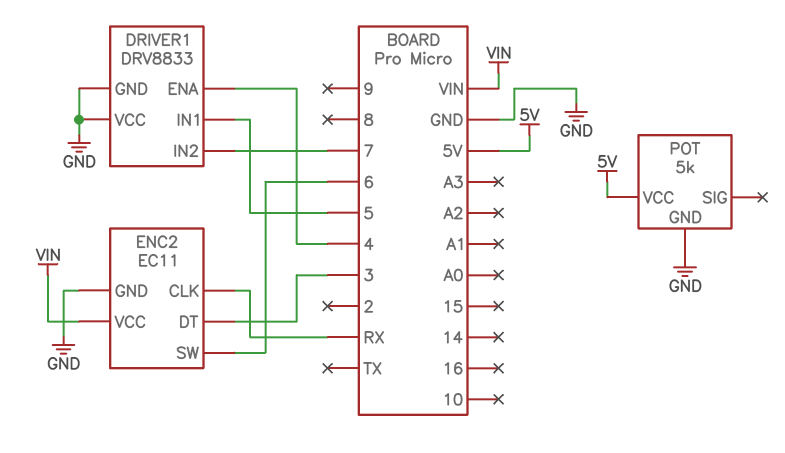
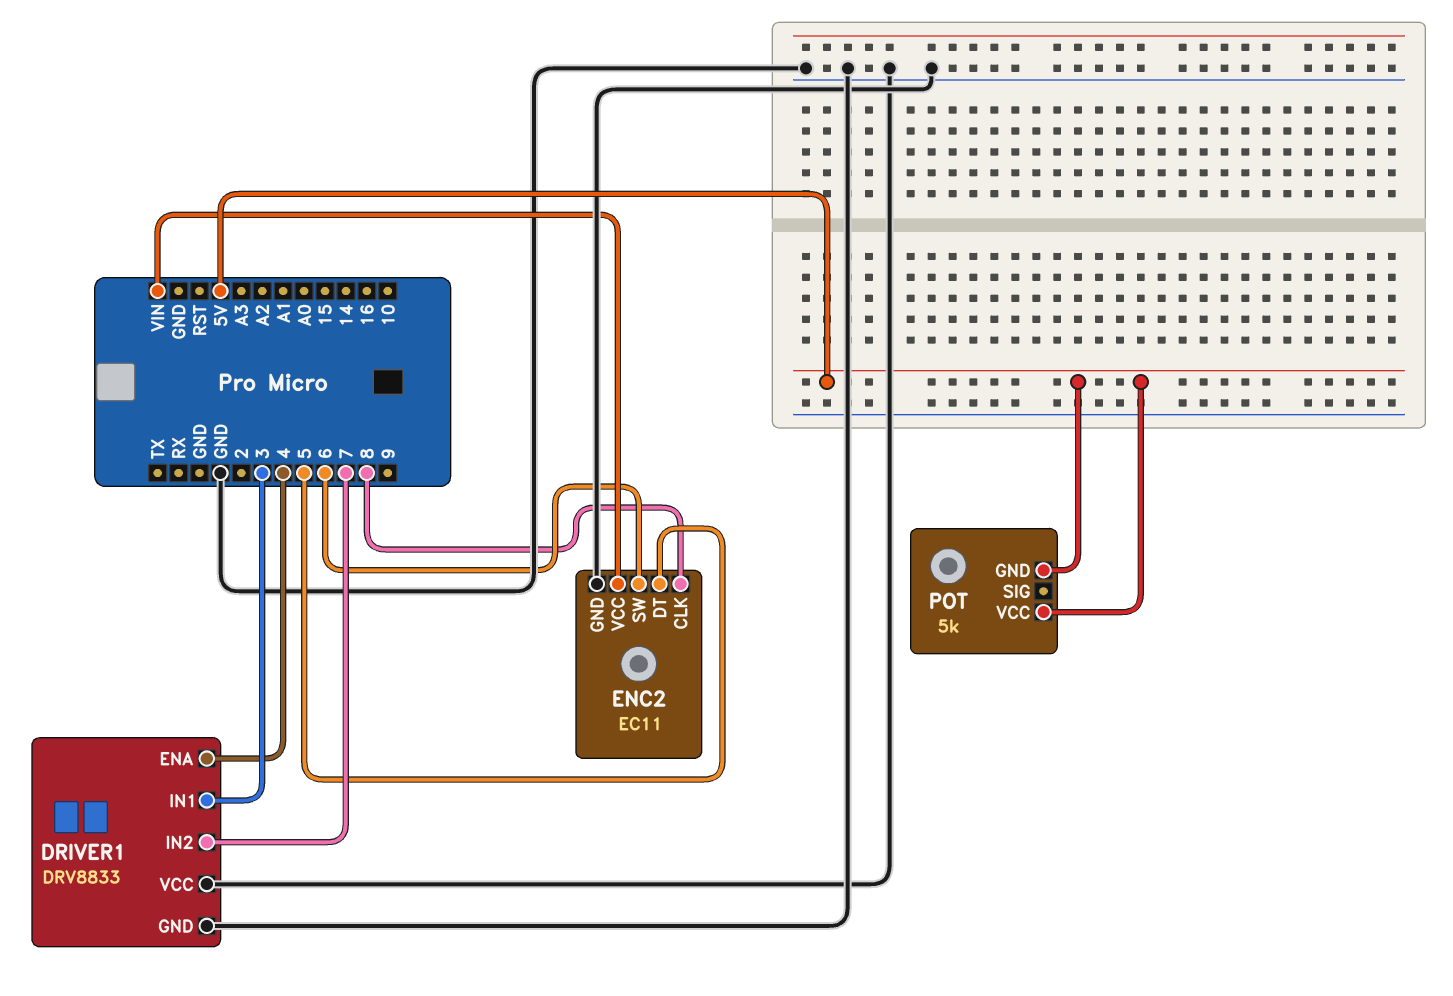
DRIVER1 pin IN1: 5 -> 3
ENC2 pin CLK: RX -> 8
ENC2 pin DT: 3 -> 5
POT pin GND: GND -> 5V

